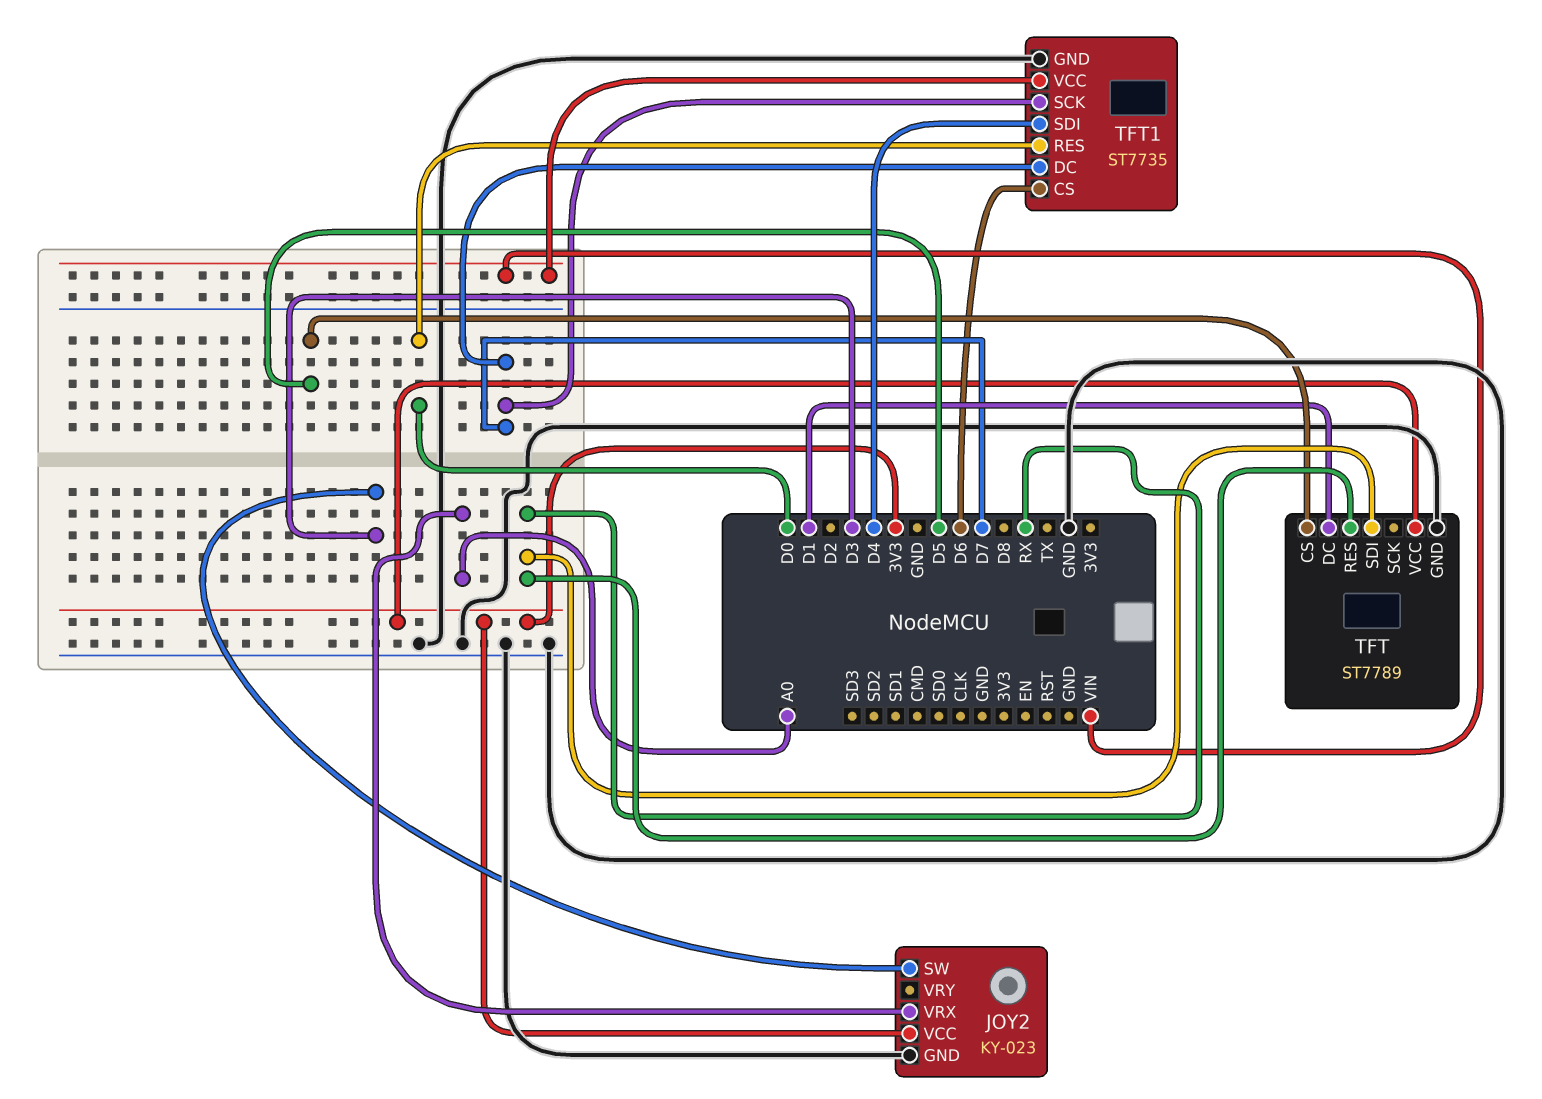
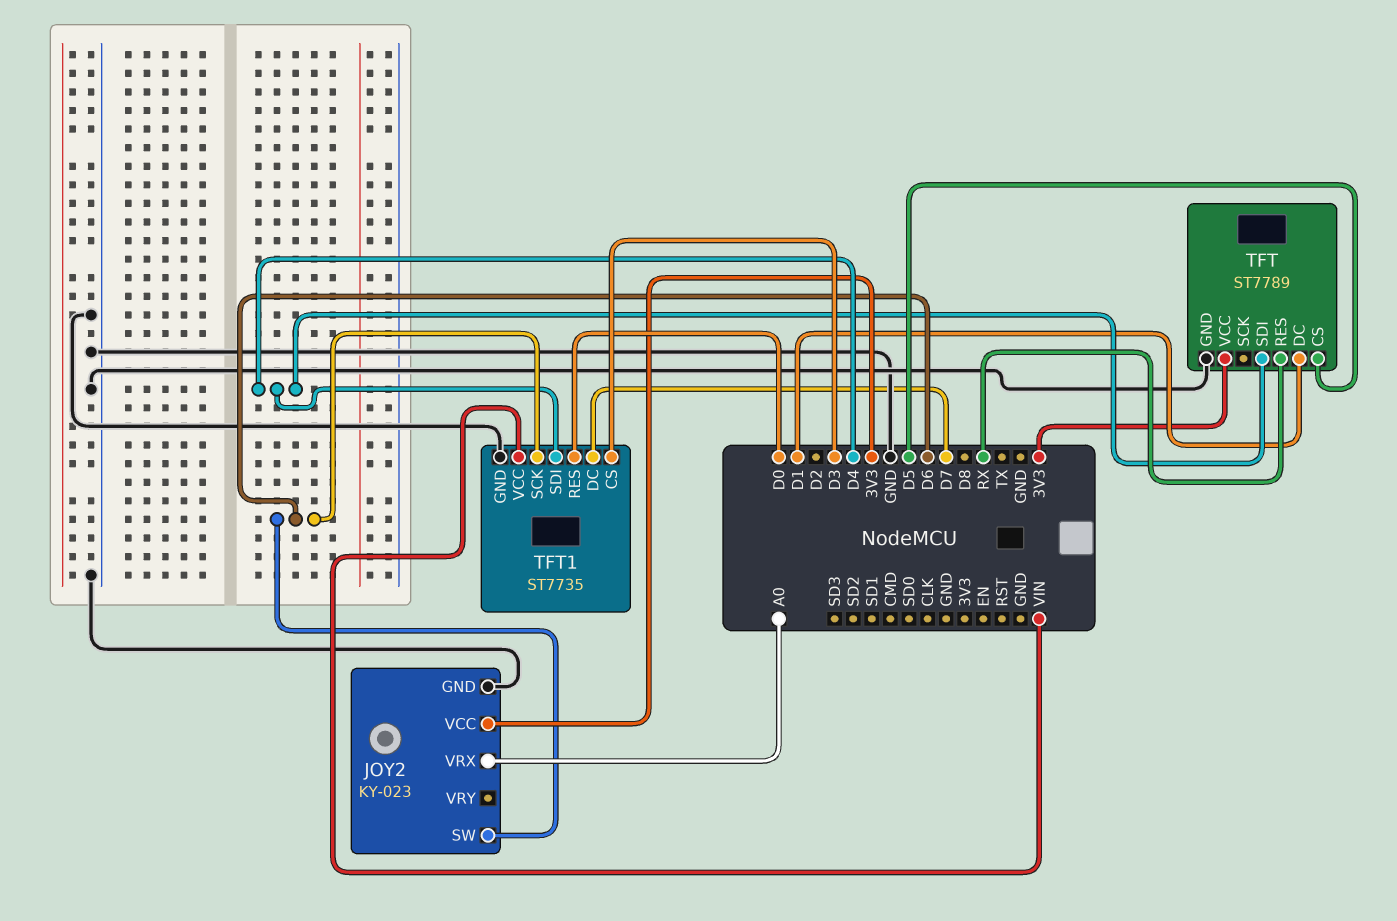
JOY2 pin SW: D3 -> D6
TFT pin SDI: RX -> D4
TFT1 pin CS: D6 -> D3
TFT1 pin SCK: D7 -> D6

